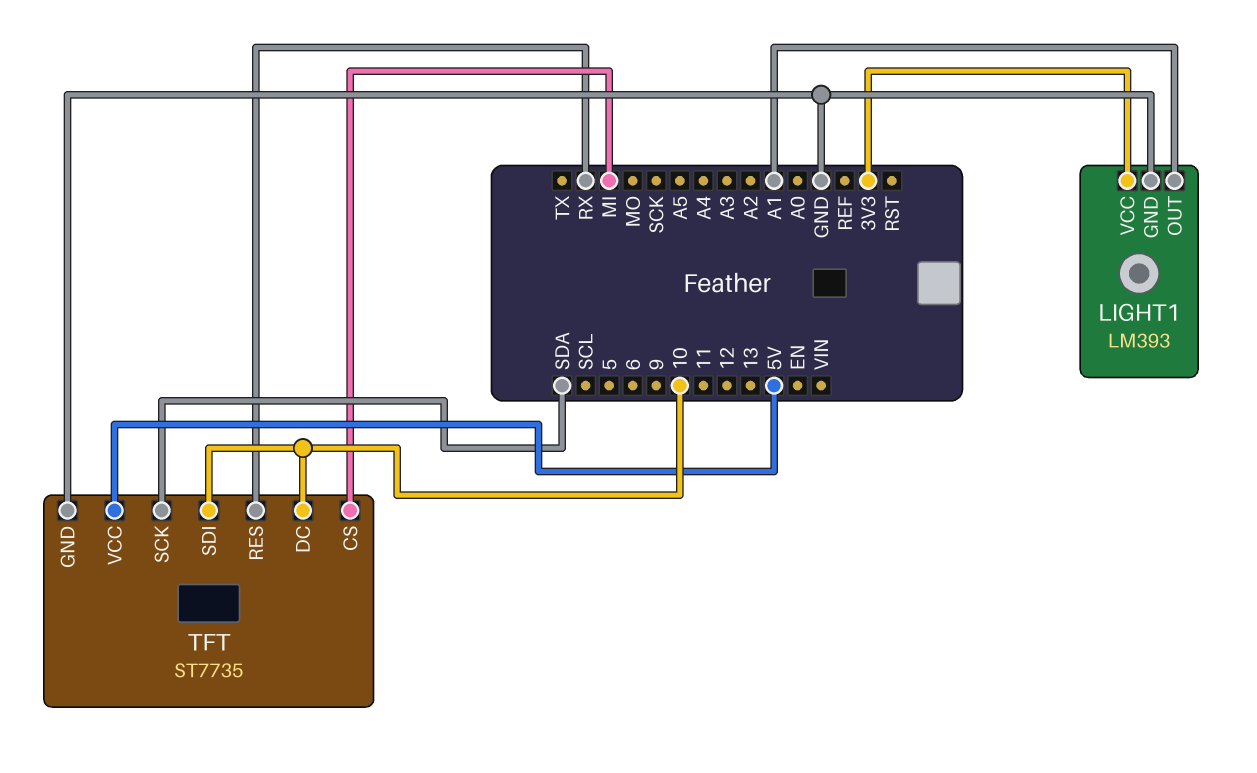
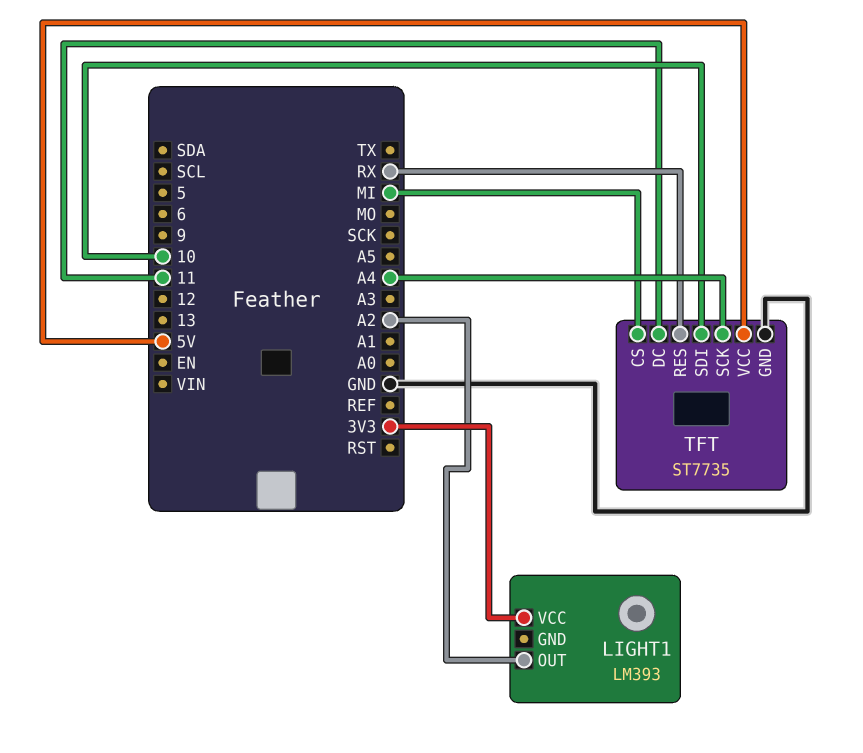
LIGHT1 pin GND: GND -> none
LIGHT1 pin OUT: A1 -> A2
TFT pin DC: 10 -> 11
TFT pin SCK: SDA -> A4

